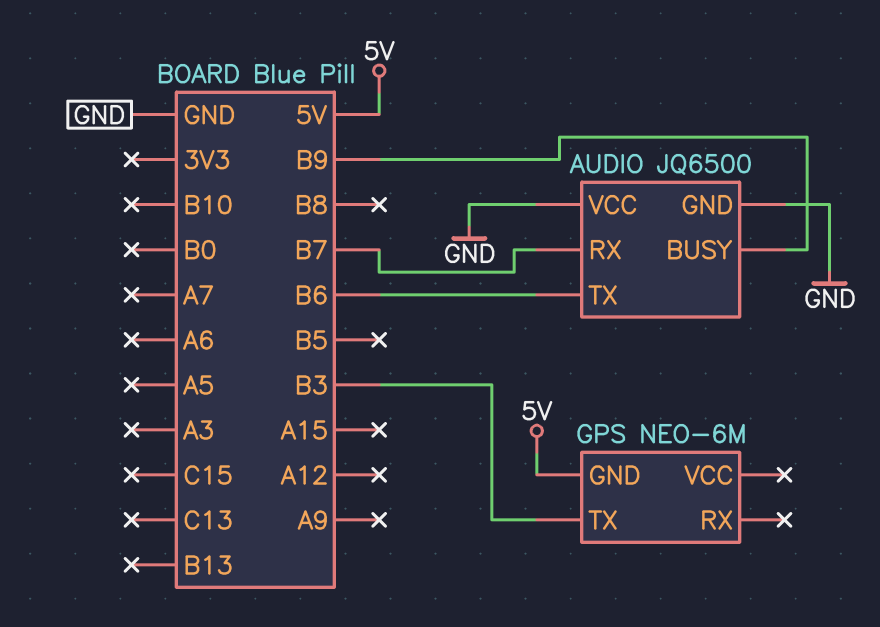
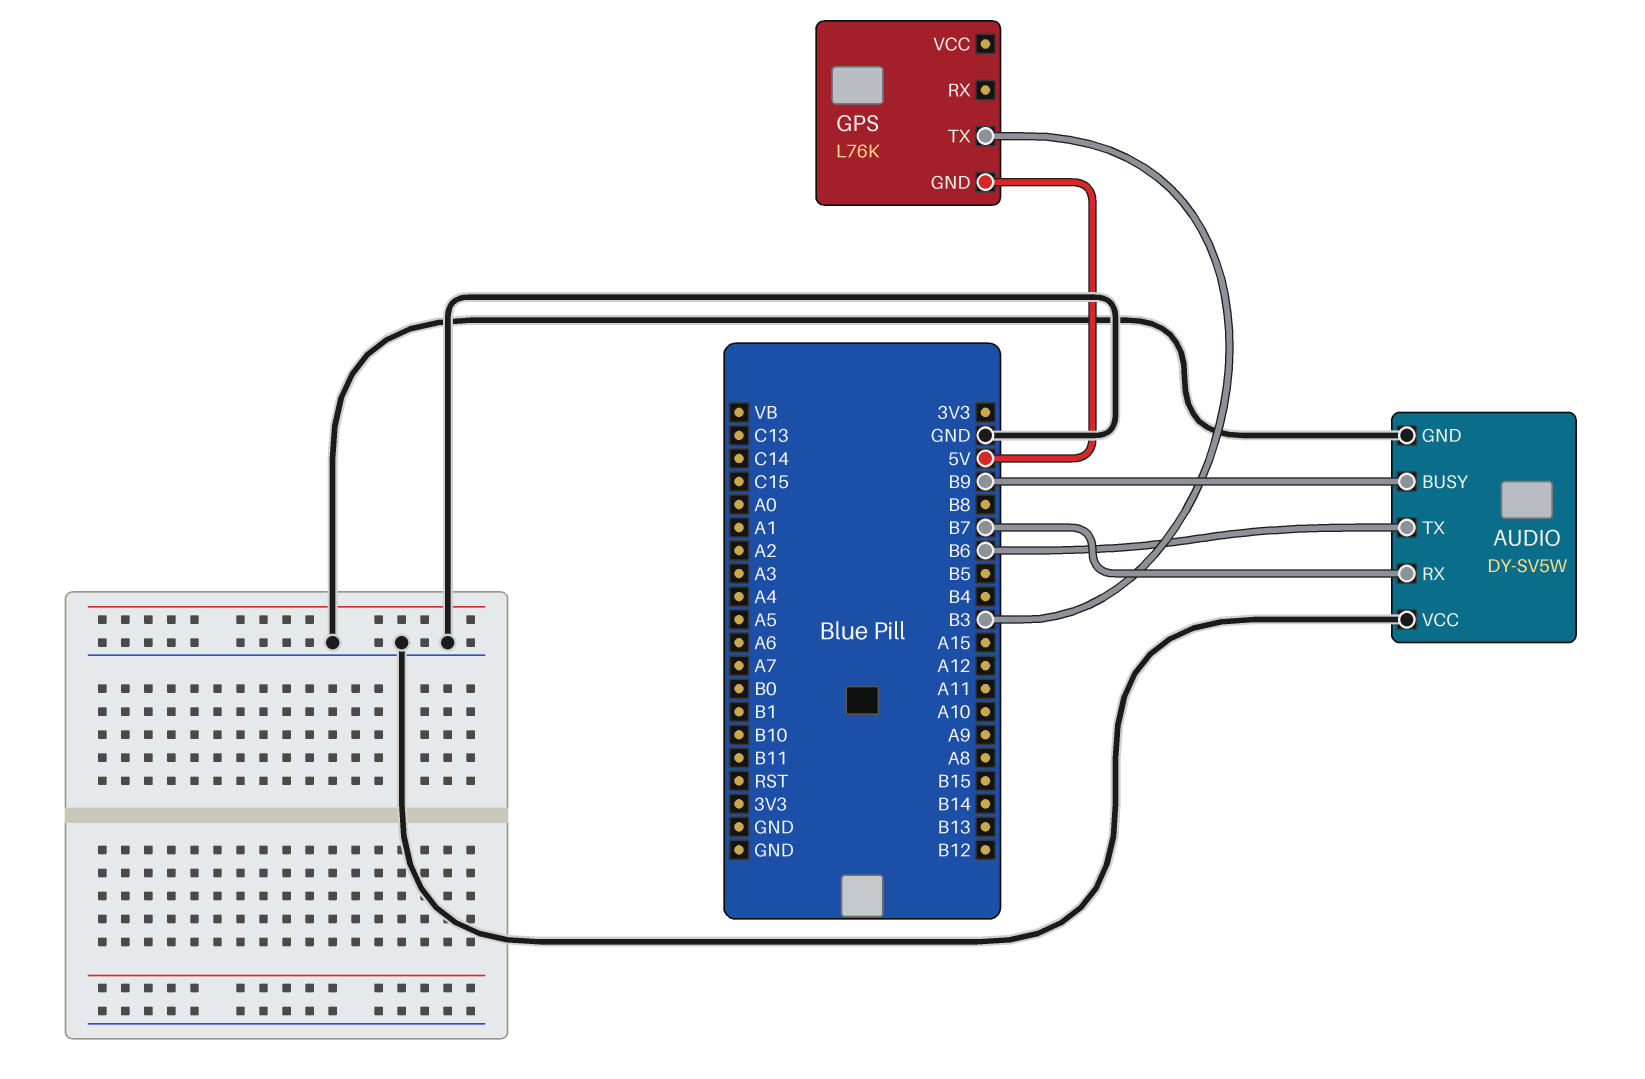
AUDIO: JQ6500 -> DY-SV5W
GPS: NEO-6M -> L76K

